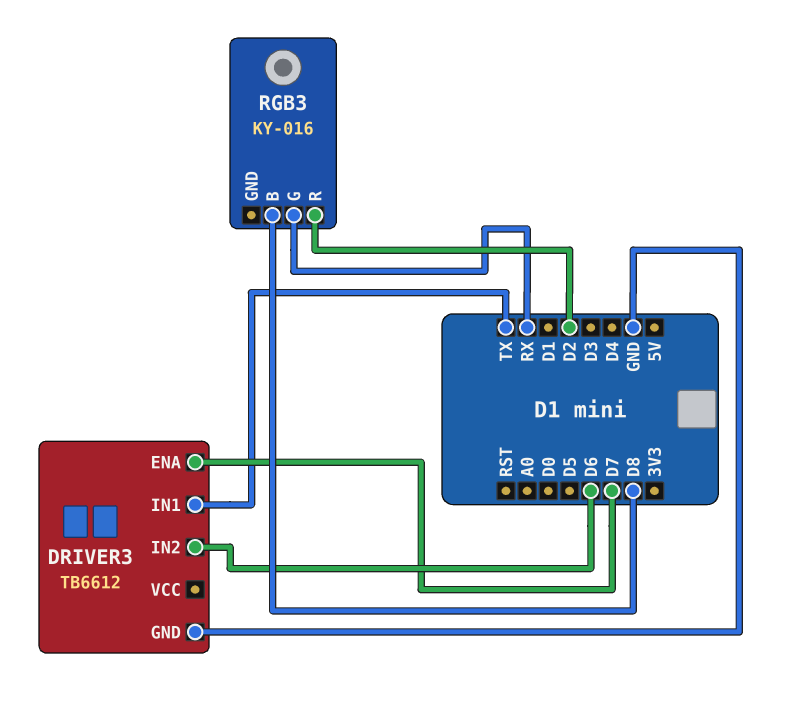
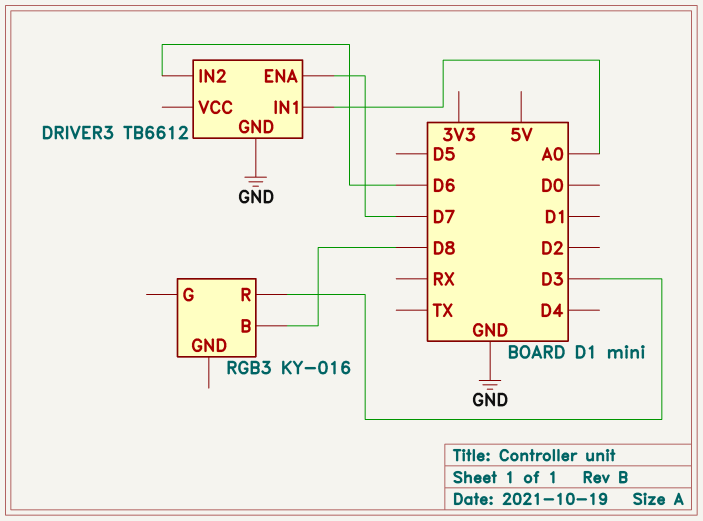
DRIVER3 pin IN1: TX -> A0
RGB3 pin G: RX -> none
RGB3 pin R: D2 -> D3

